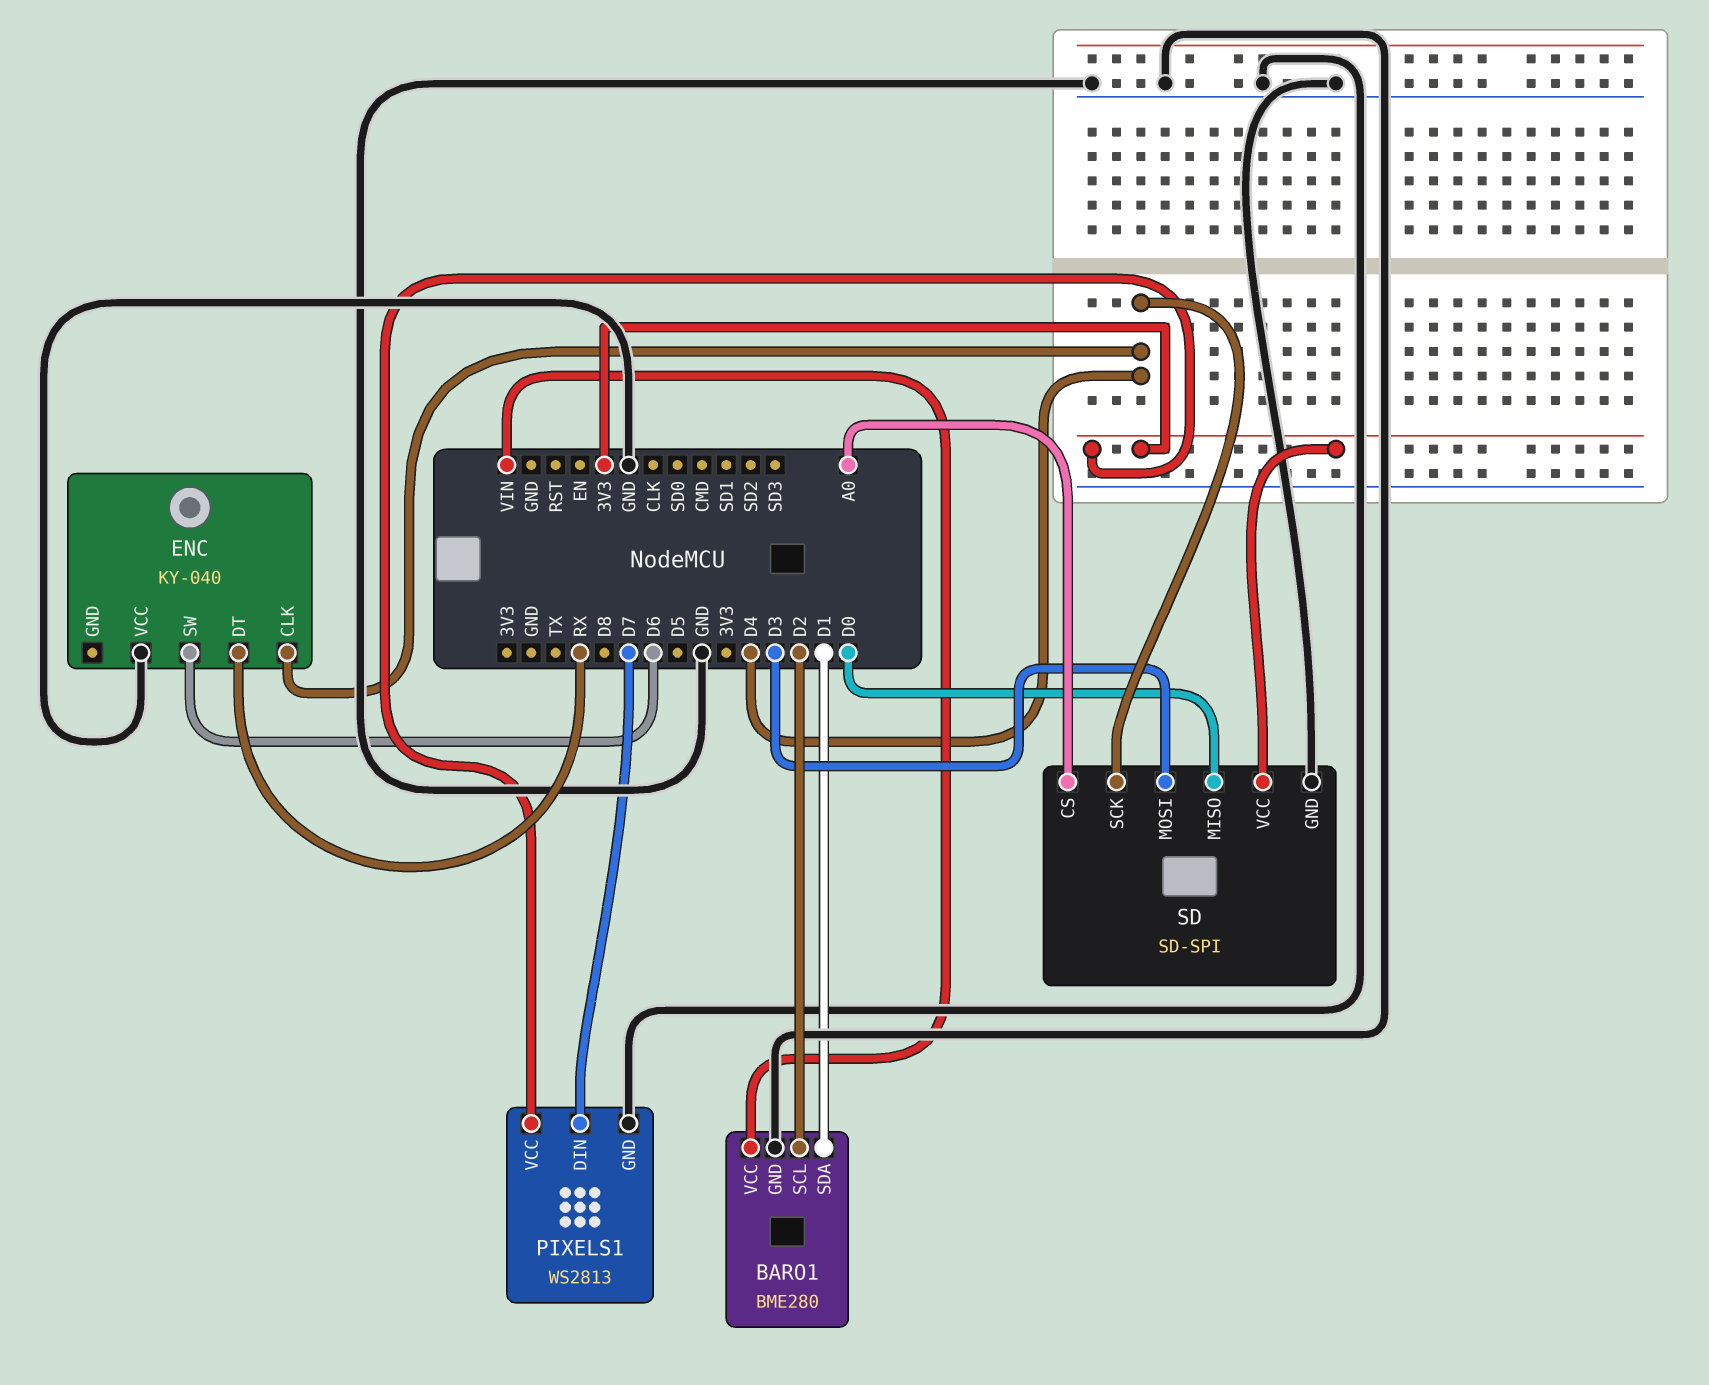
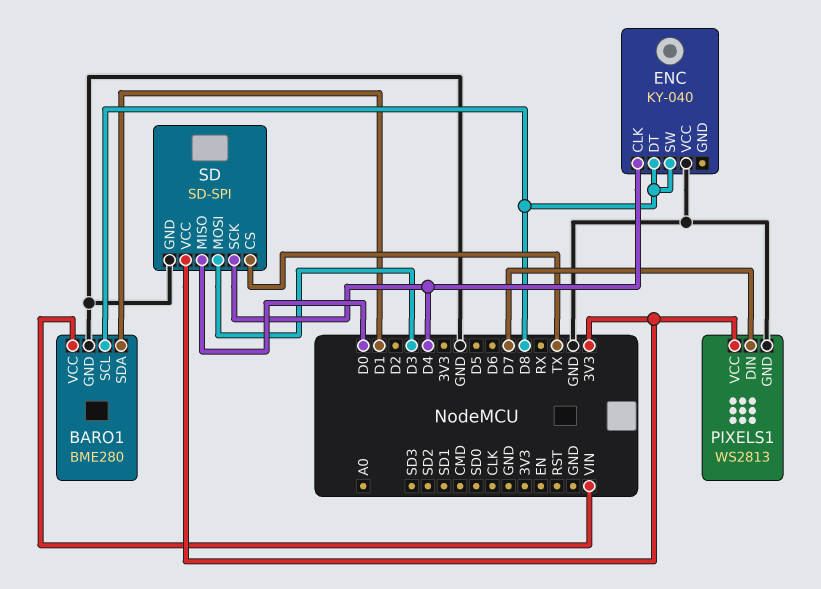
BARO1 pin SCL: D2 -> D8
ENC pin DT: RX -> D8
ENC pin SW: D6 -> D8
SD pin CS: A0 -> TX

